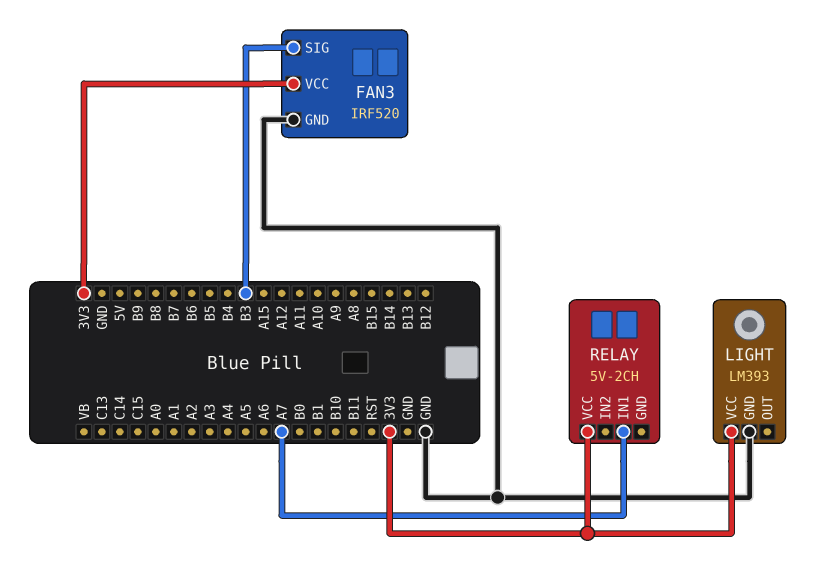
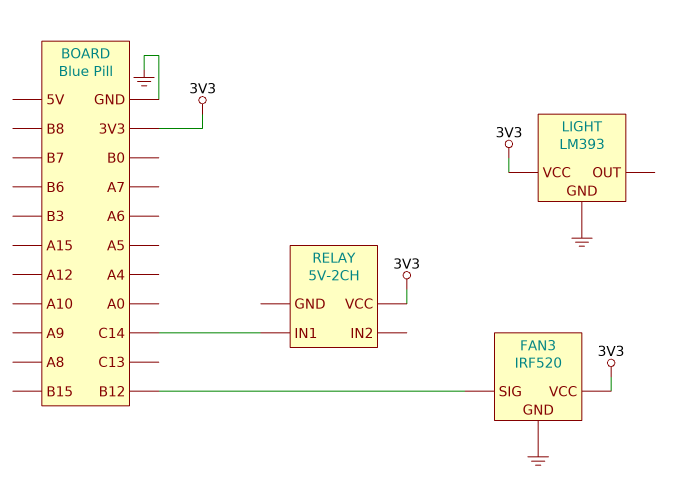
FAN3 pin SIG: B3 -> B12
RELAY pin IN1: A7 -> C14

